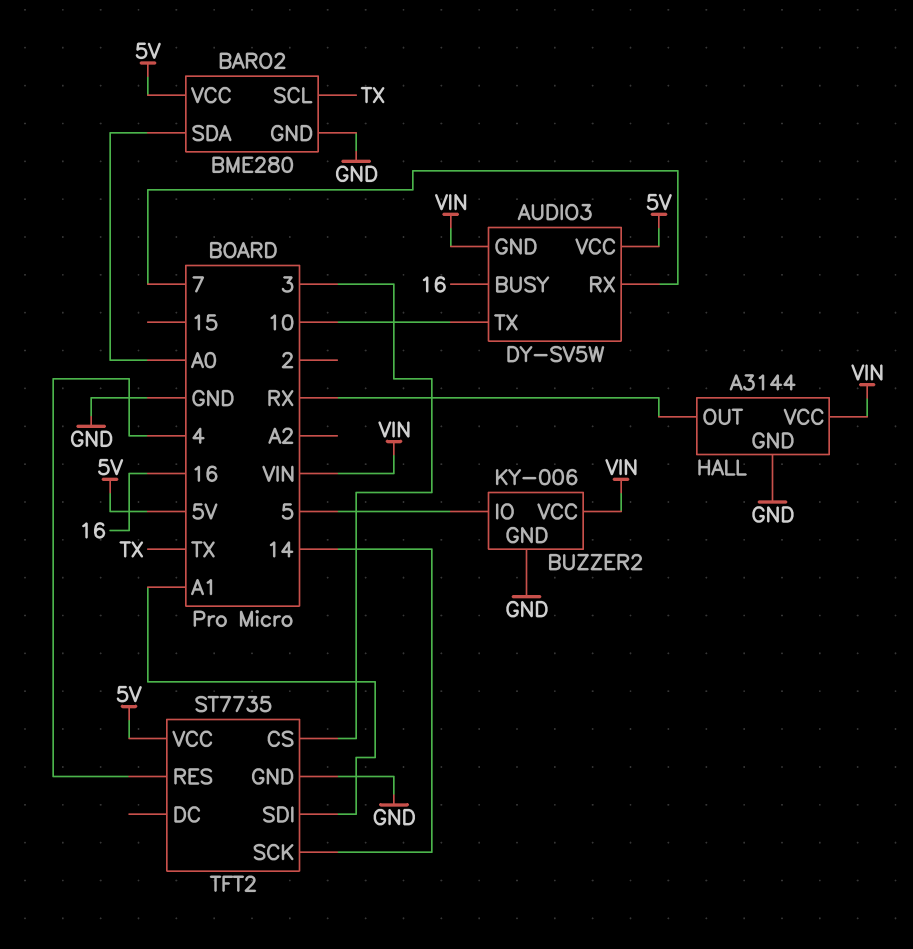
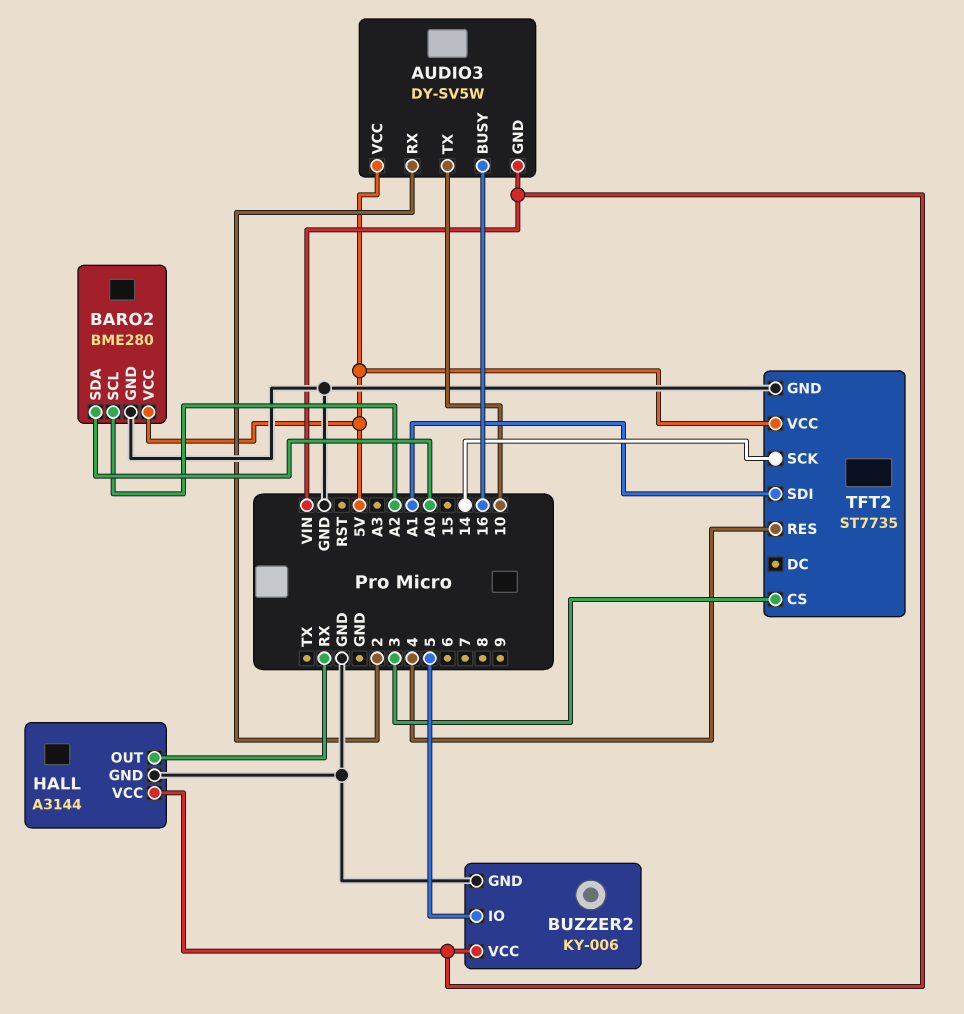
AUDIO3 pin RX: 7 -> 2
BARO2 pin SCL: TX -> A2

